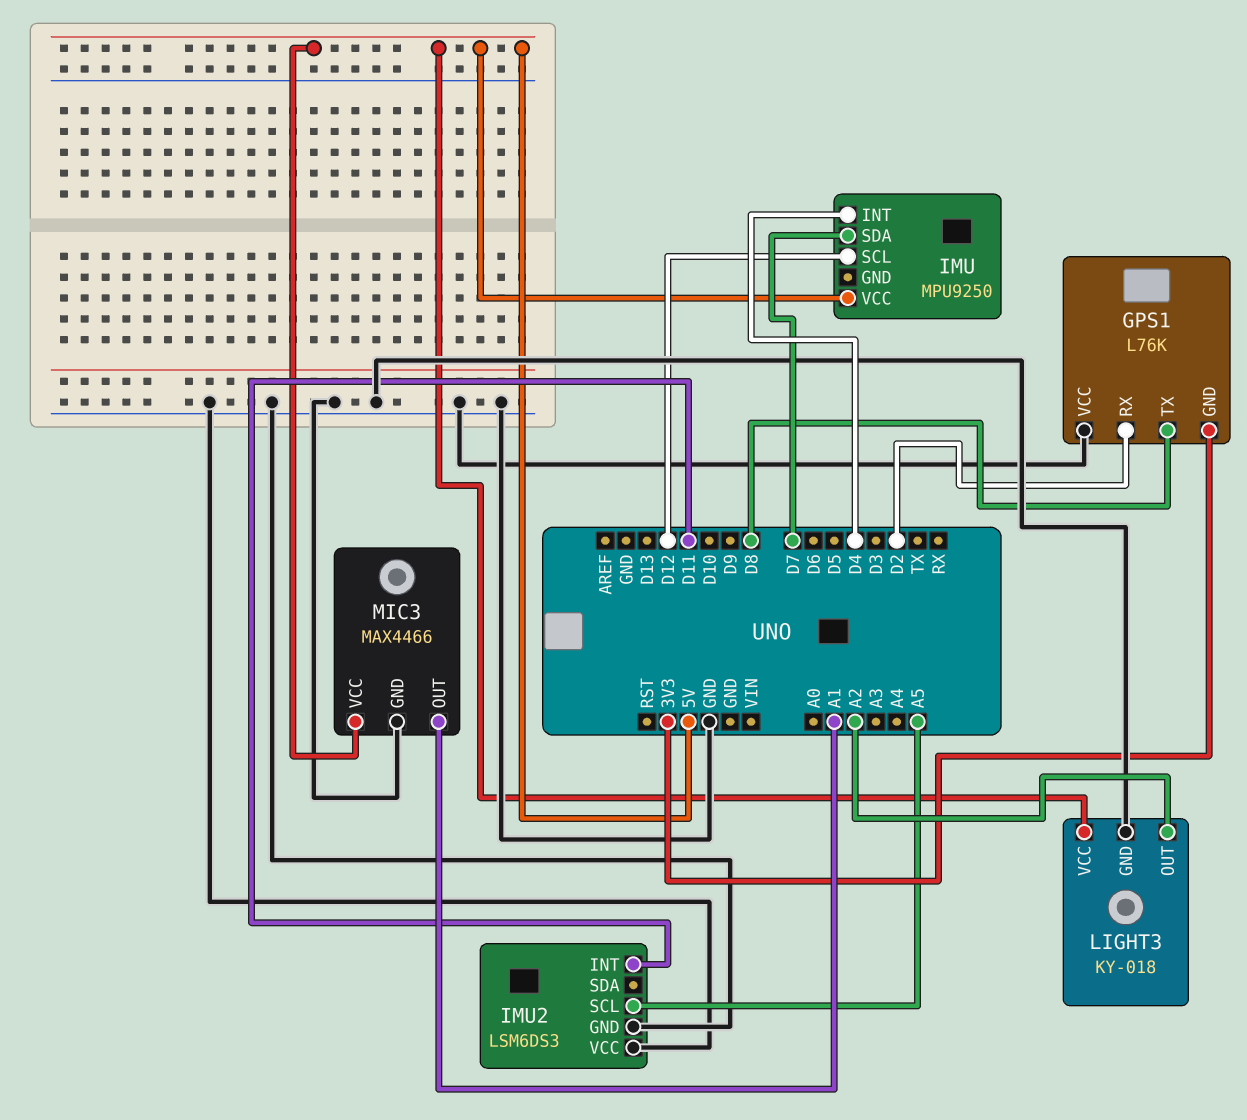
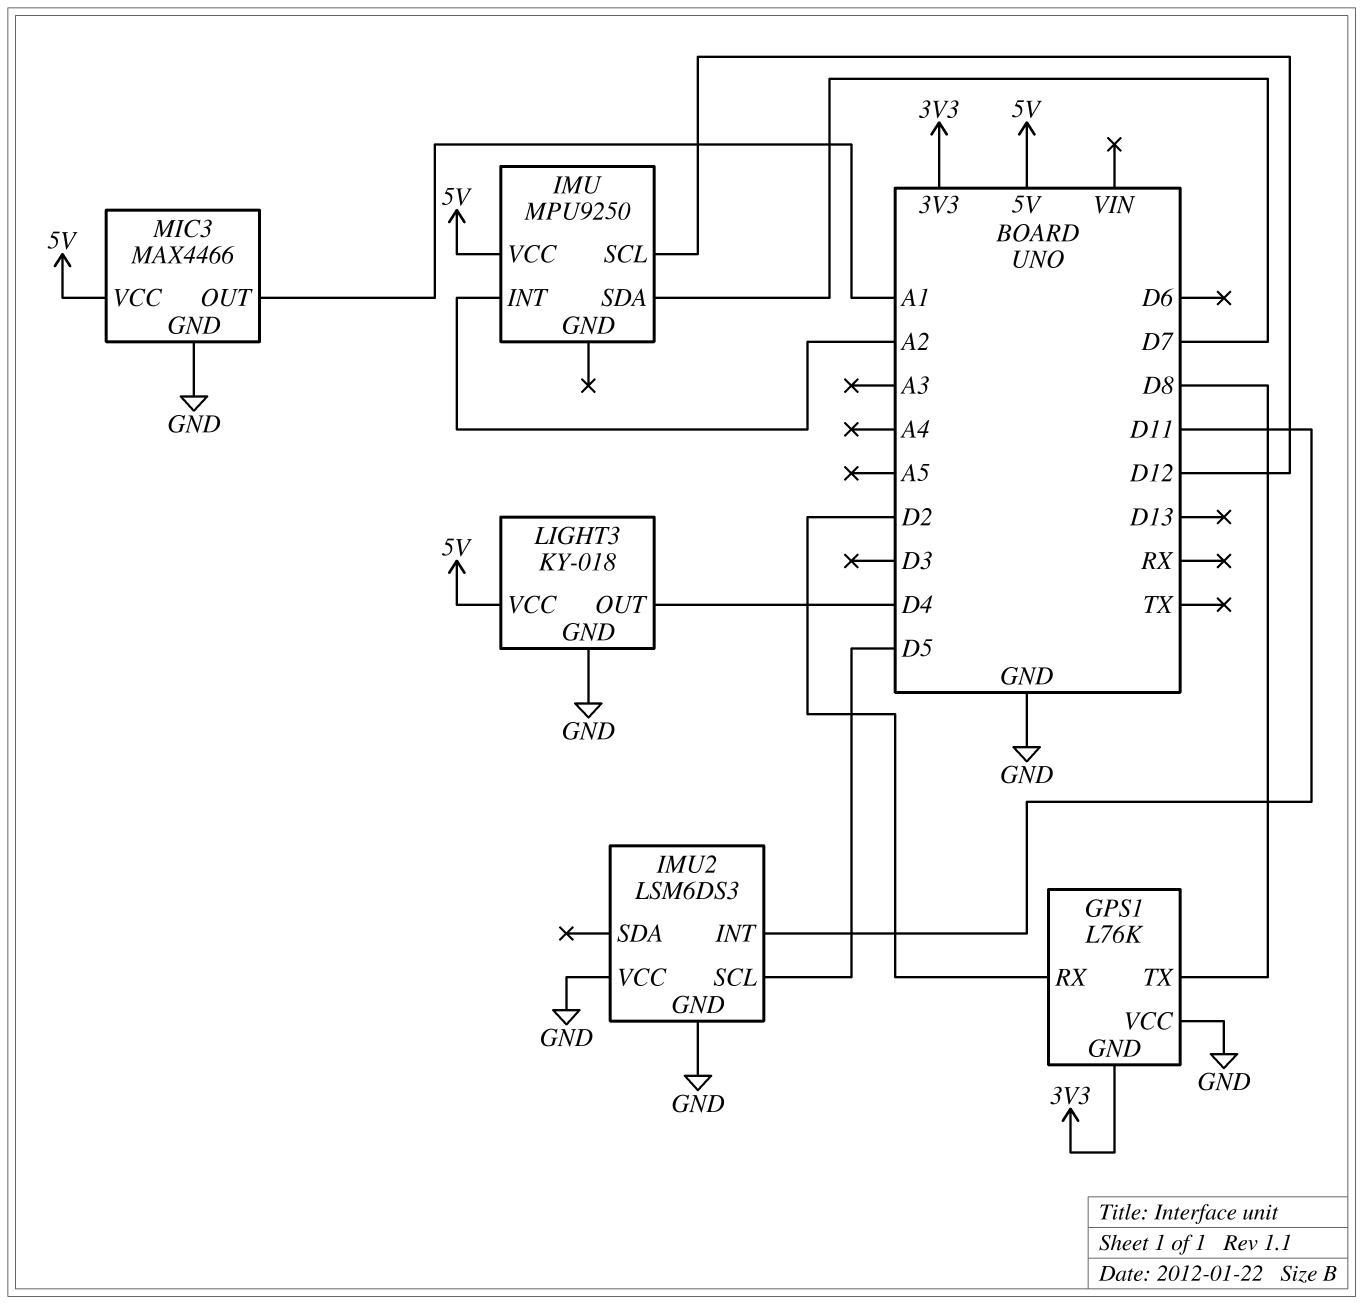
IMU pin INT: D4 -> A2
IMU2 pin SCL: A5 -> D5
LIGHT3 pin OUT: A2 -> D4

